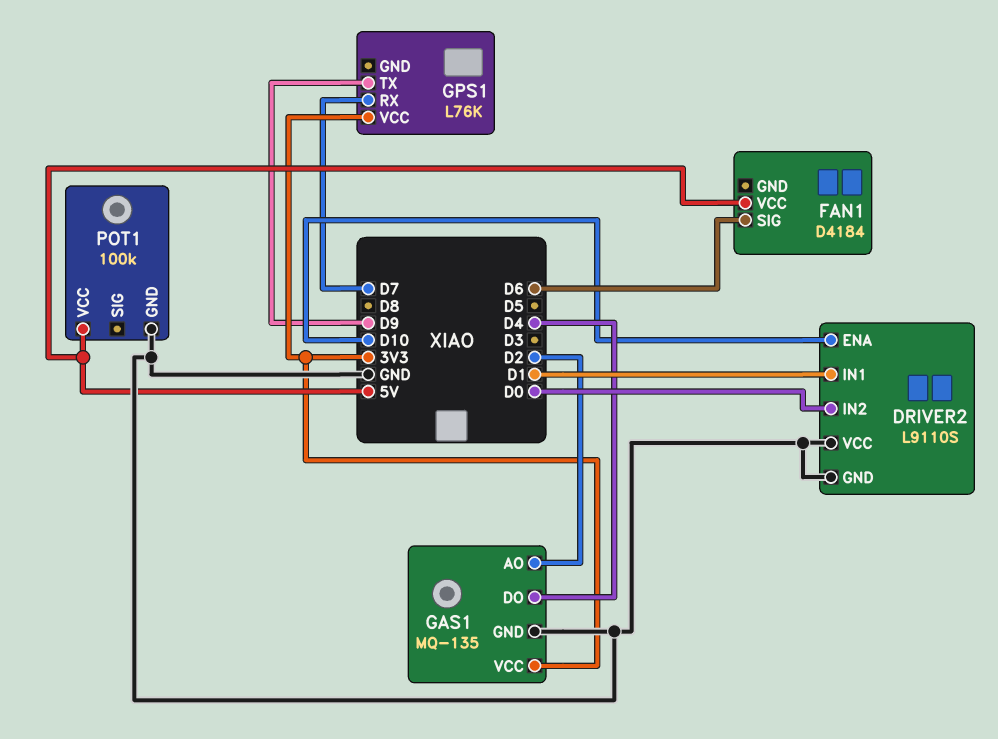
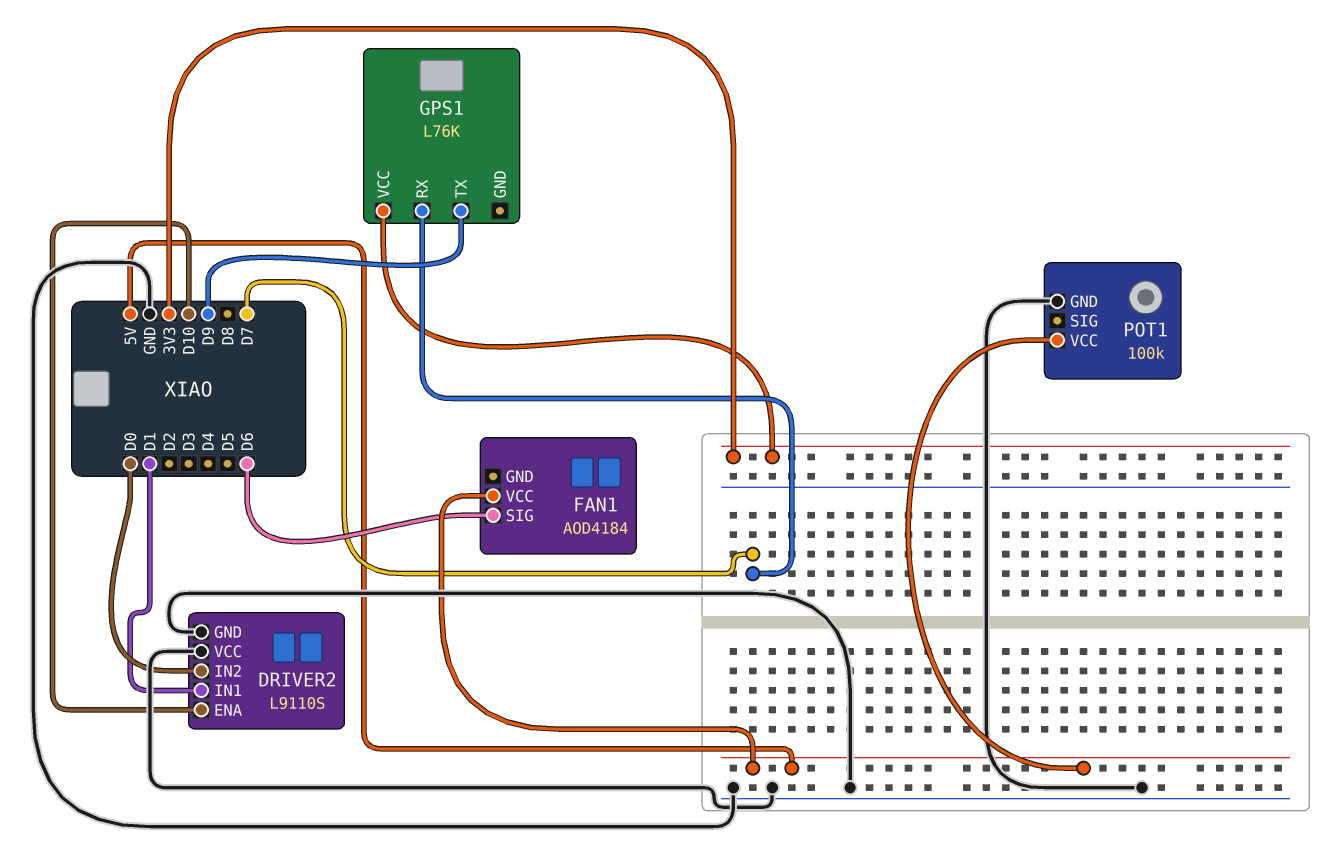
FAN1: D4184 -> AOD4184
GAS1: MQ-135 -> none
GAS1 pin AO: D2 -> none
GAS1 pin DO: D4 -> none
GAS1 pin GND: GND -> none
GAS1 pin VCC: 3V3 -> none

